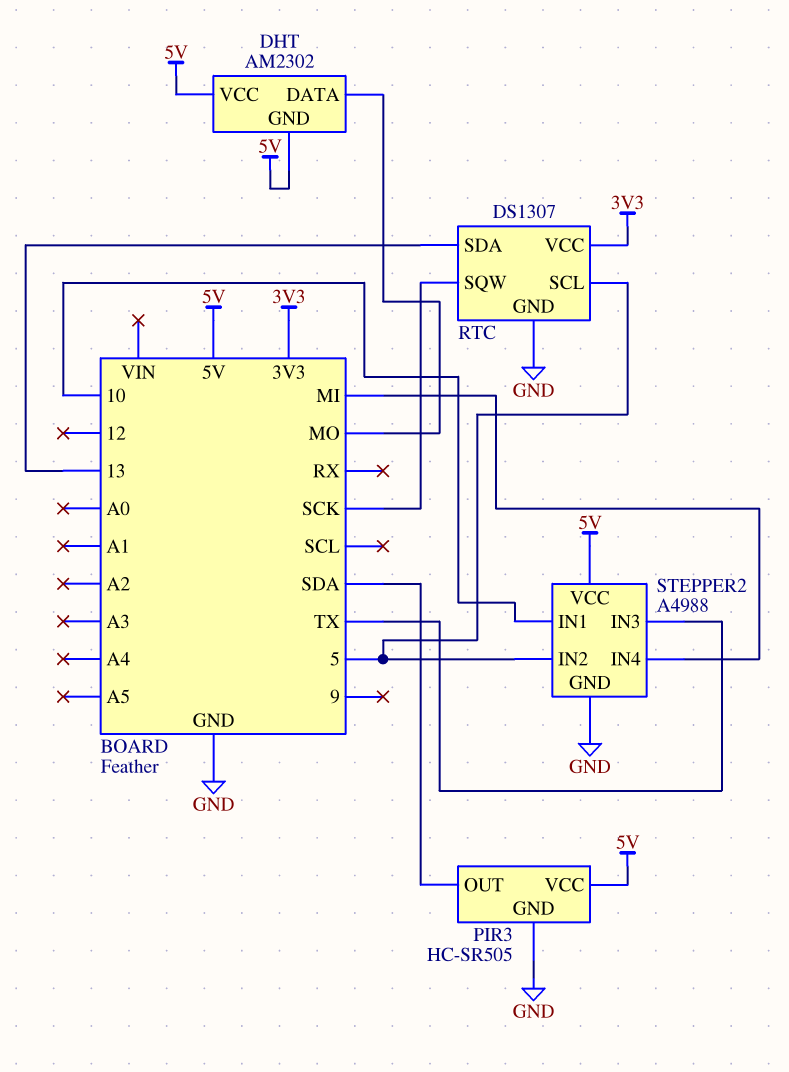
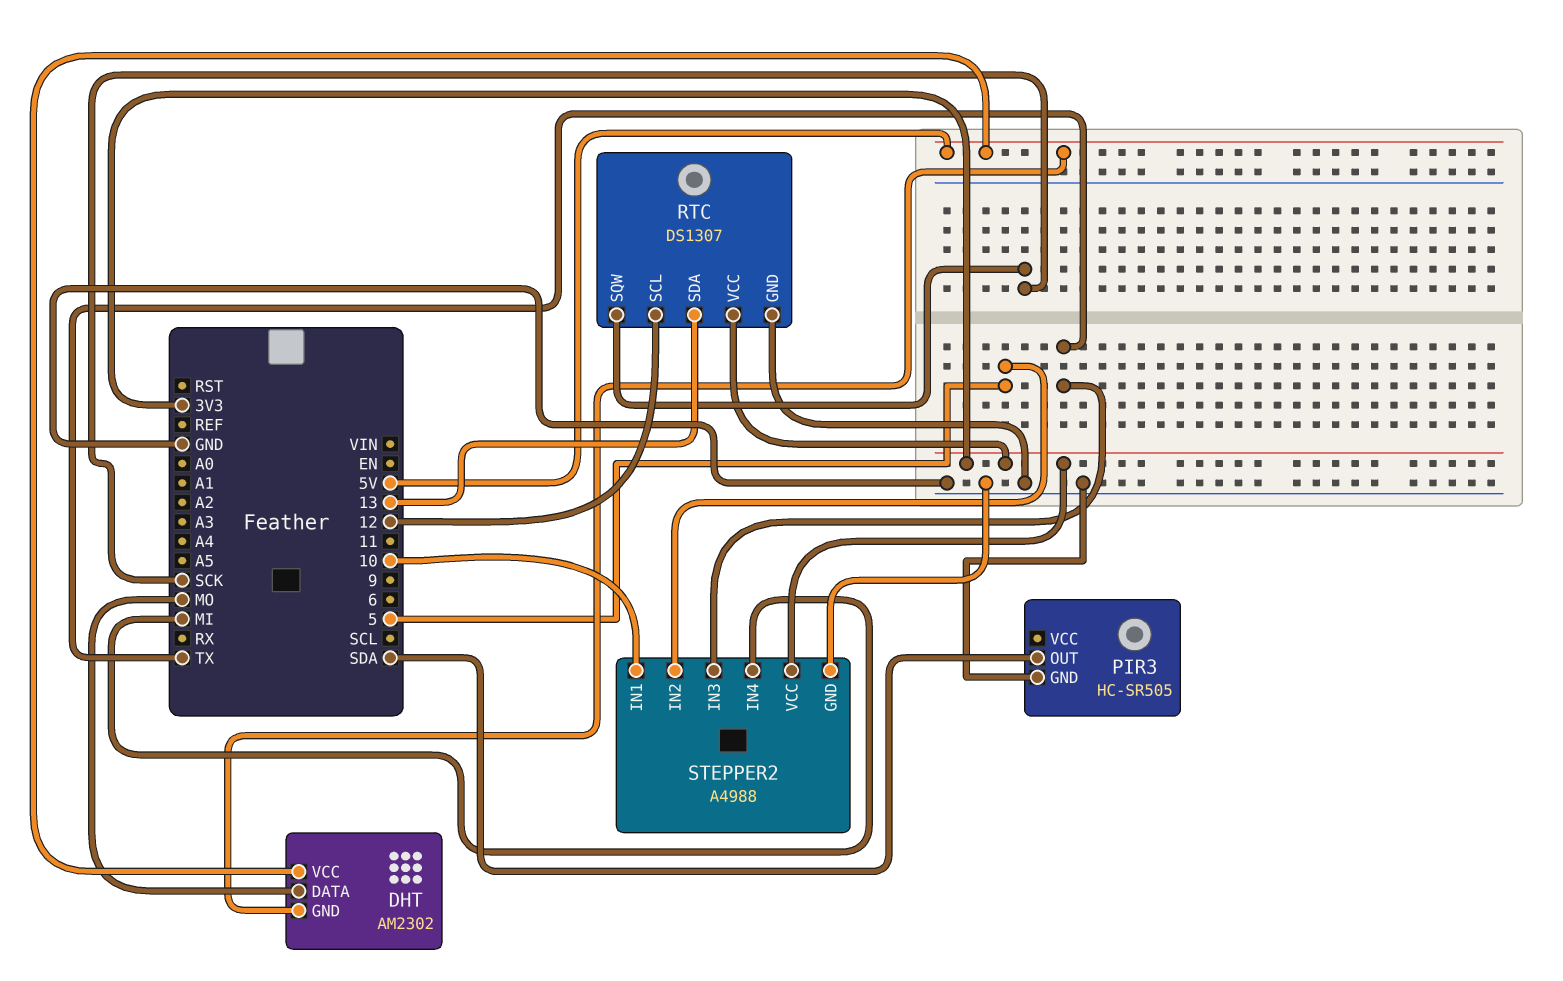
PIR3 pin VCC: 5V -> none
RTC pin SCL: 5 -> 12
STEPPER2 pin VCC: 5V -> 3V3

